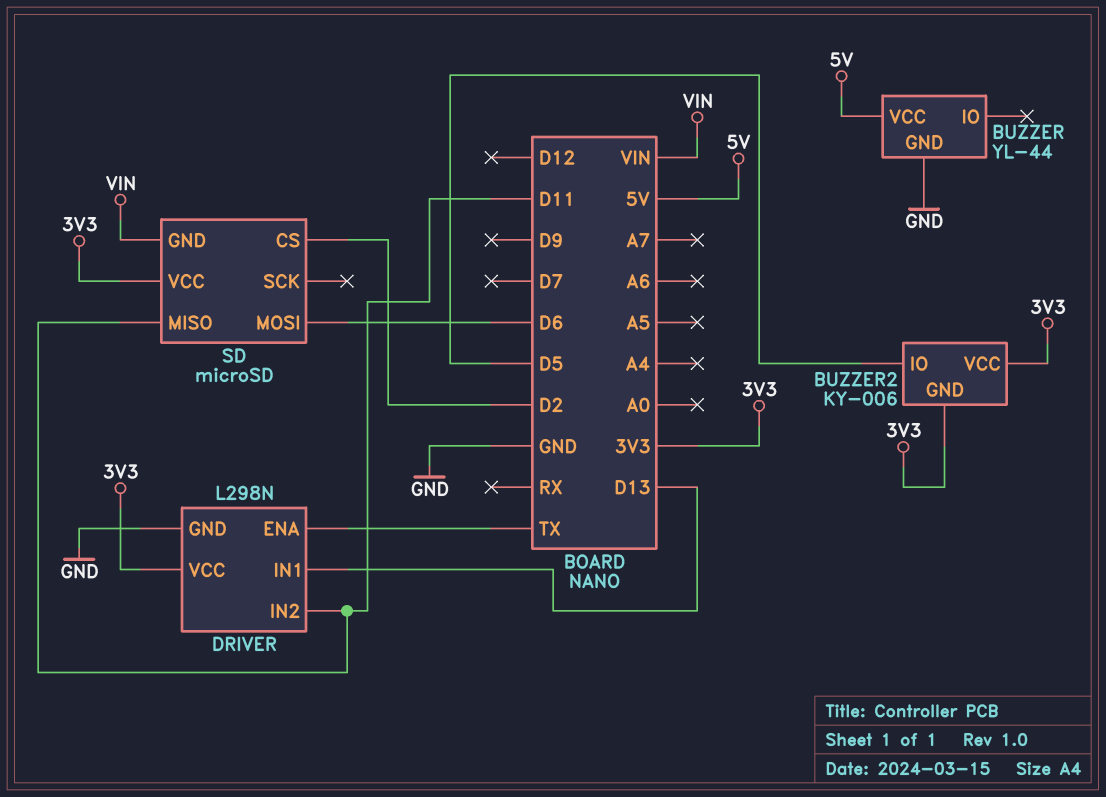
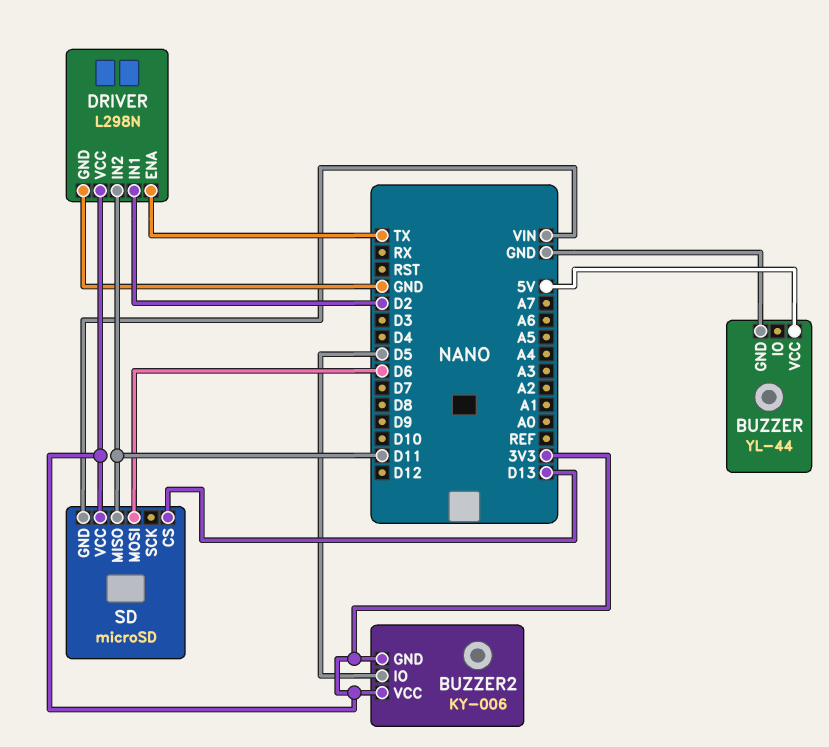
DRIVER pin IN1: D13 -> D2
SD pin CS: D2 -> D13

